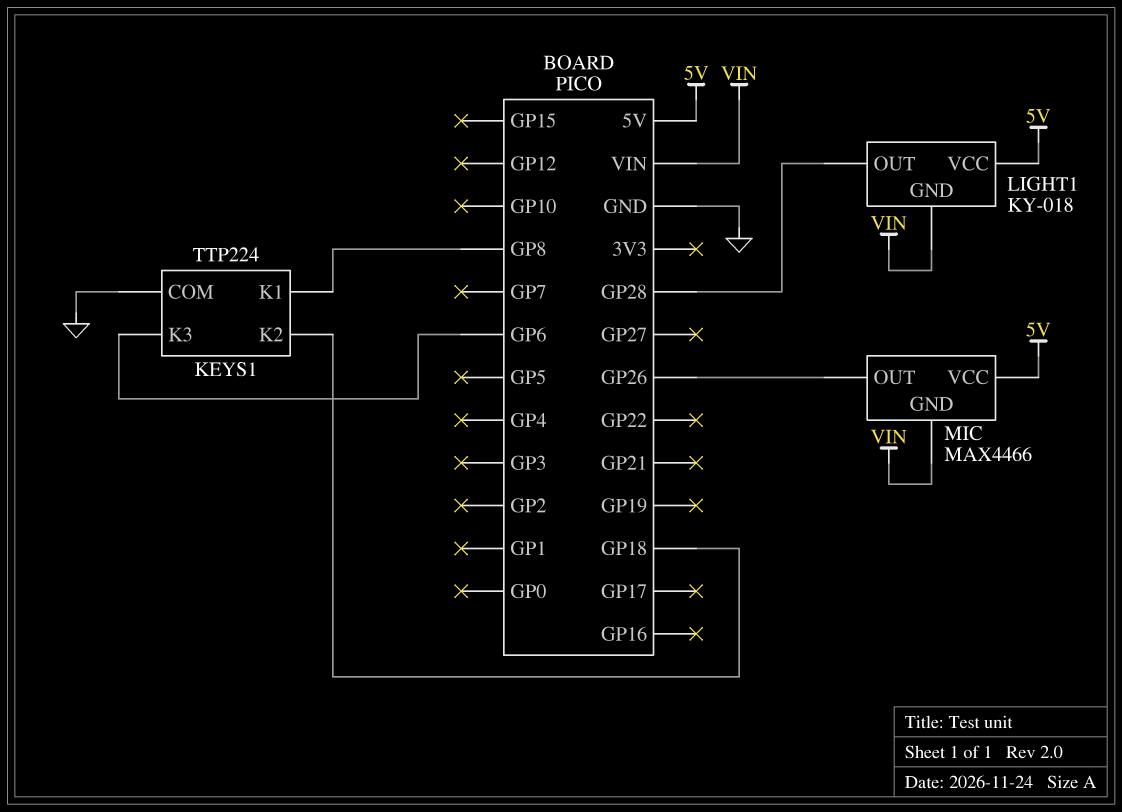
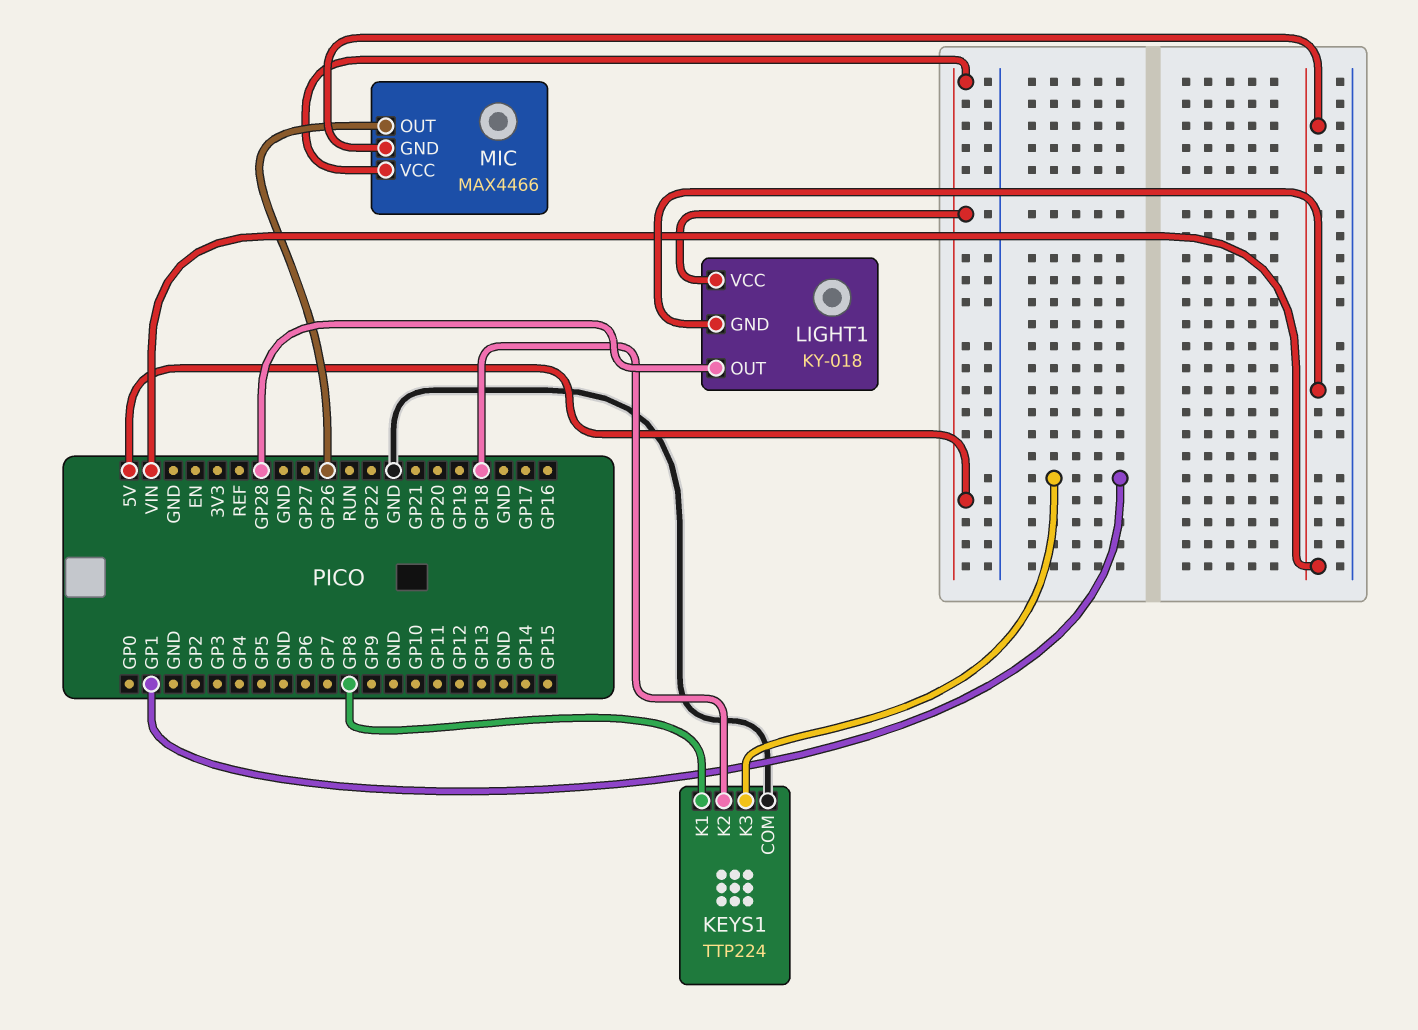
KEYS1 pin K3: GP6 -> GP1

